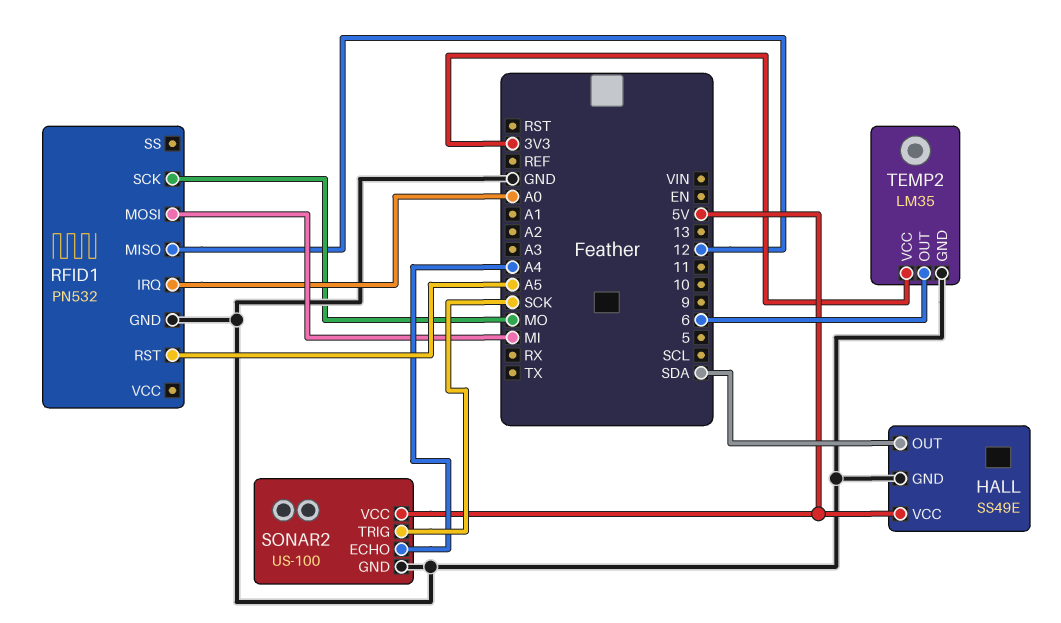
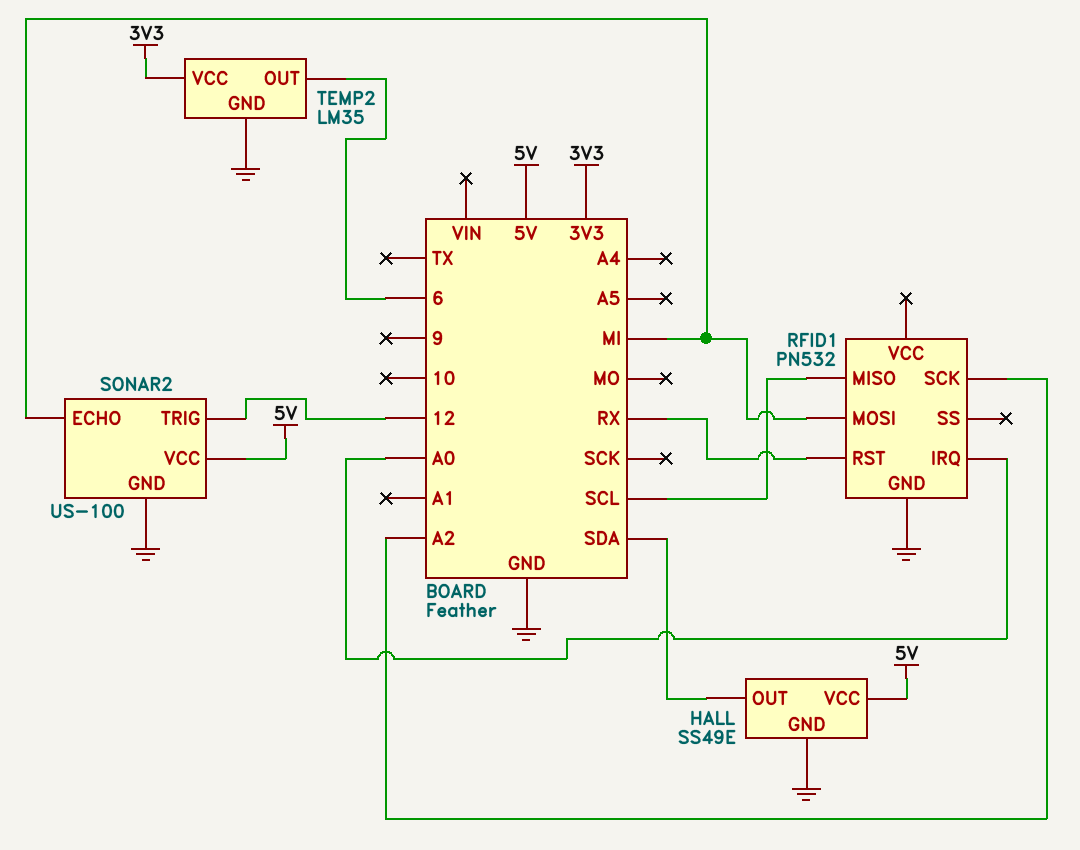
RFID1 pin MISO: 12 -> SCL
RFID1 pin RST: A5 -> RX
RFID1 pin SCK: MO -> A2
SONAR2 pin ECHO: A4 -> MI
SONAR2 pin TRIG: SCK -> 12

